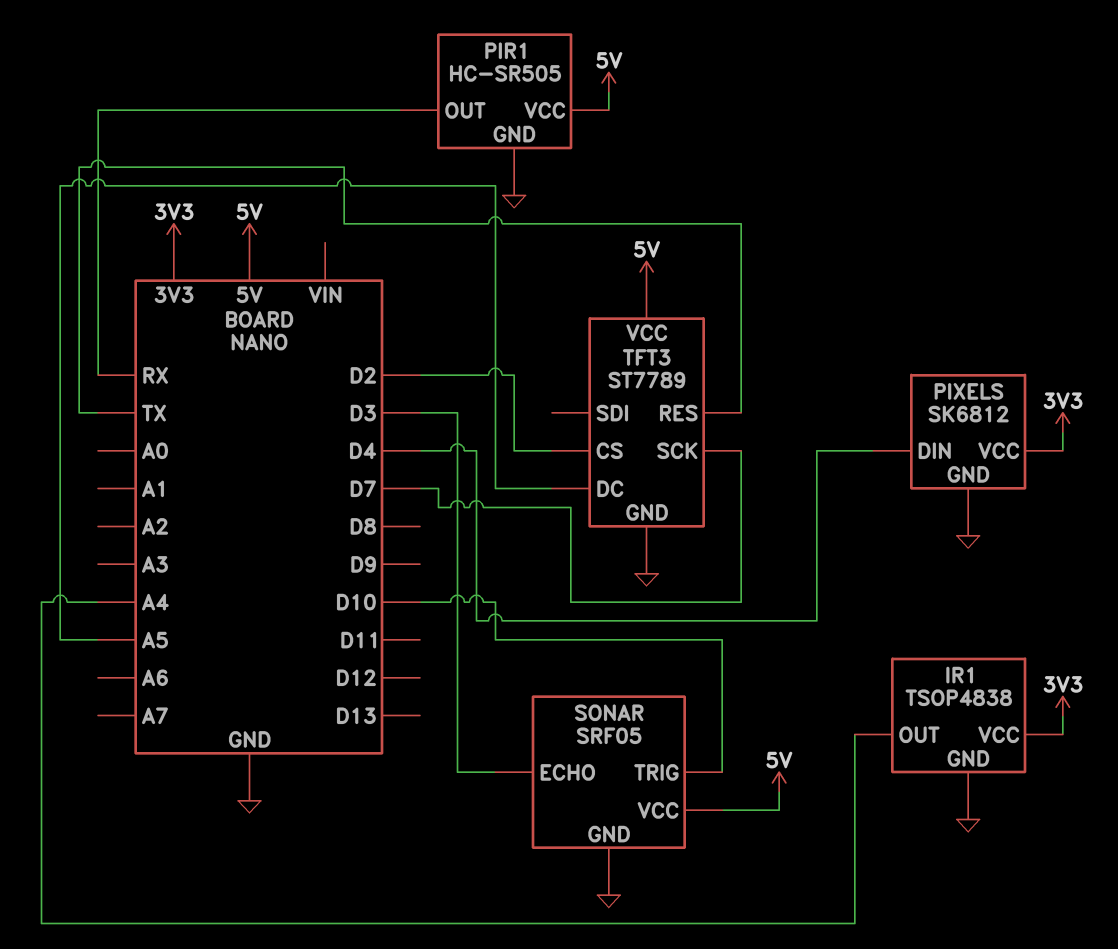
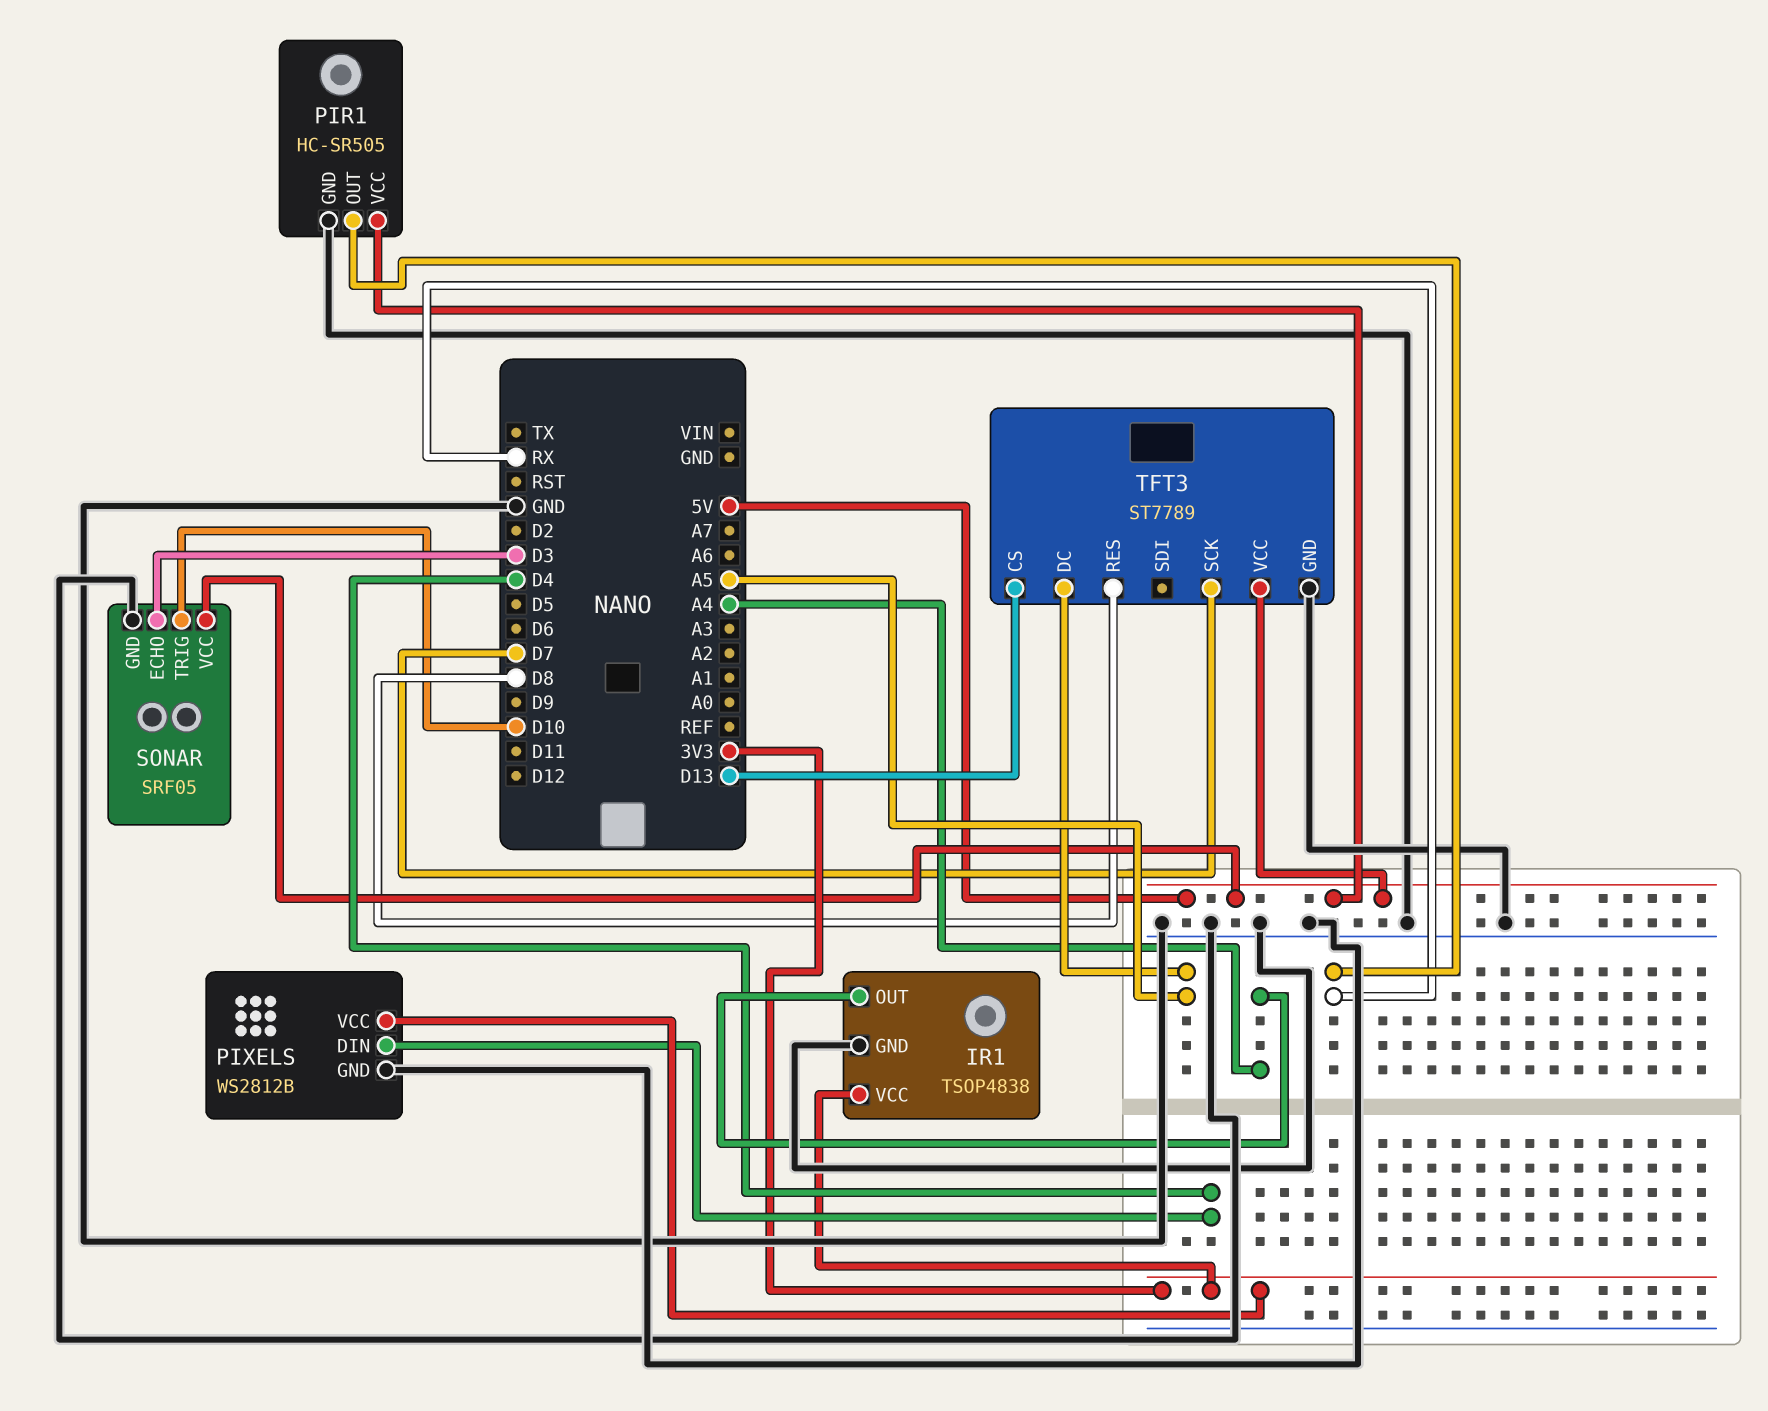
PIXELS: SK6812 -> WS2812B
TFT3 pin CS: D2 -> D13
TFT3 pin RES: TX -> D8

